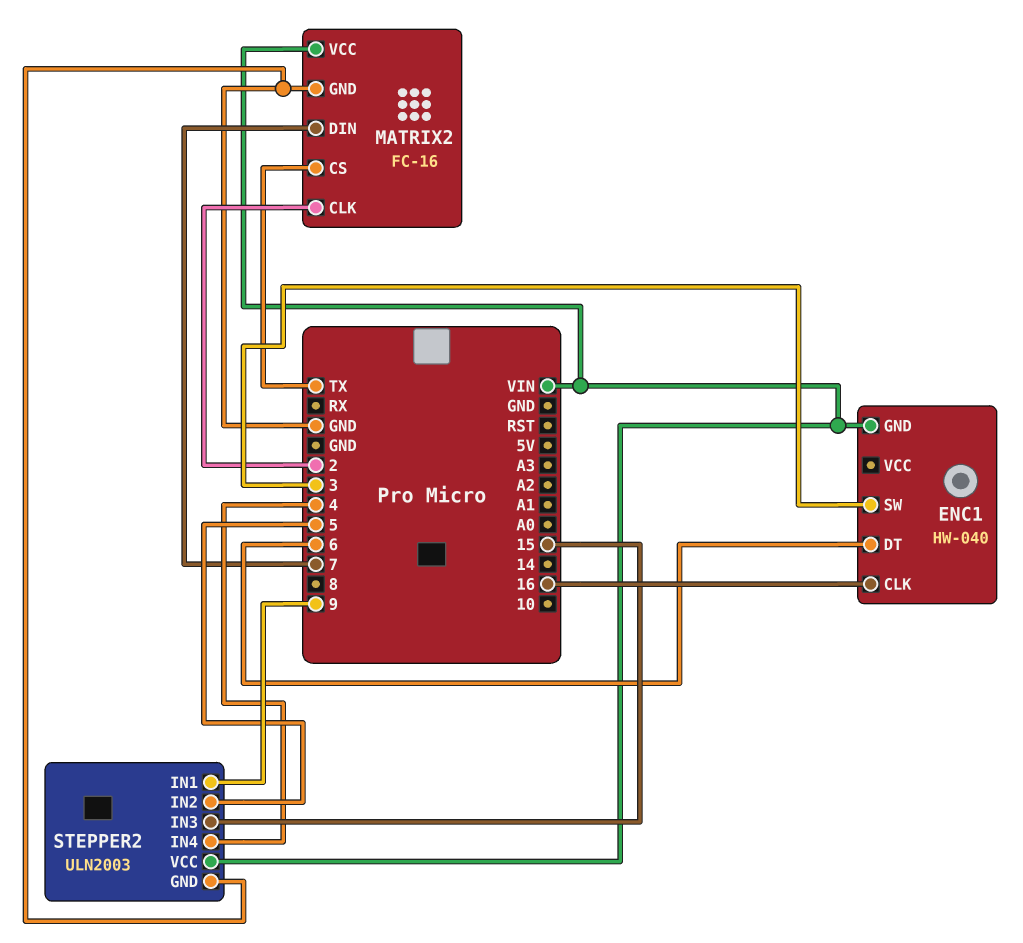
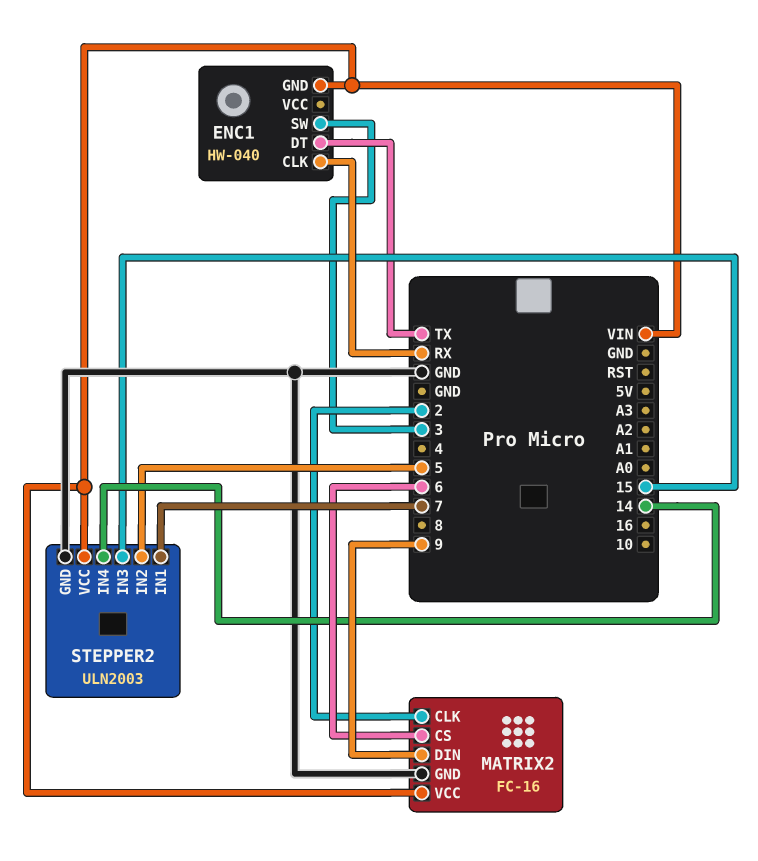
ENC1 pin CLK: 16 -> RX
ENC1 pin DT: 6 -> TX
MATRIX2 pin CS: TX -> 6
MATRIX2 pin DIN: 7 -> 9
STEPPER2 pin IN1: 9 -> 7
STEPPER2 pin IN4: 4 -> 14

